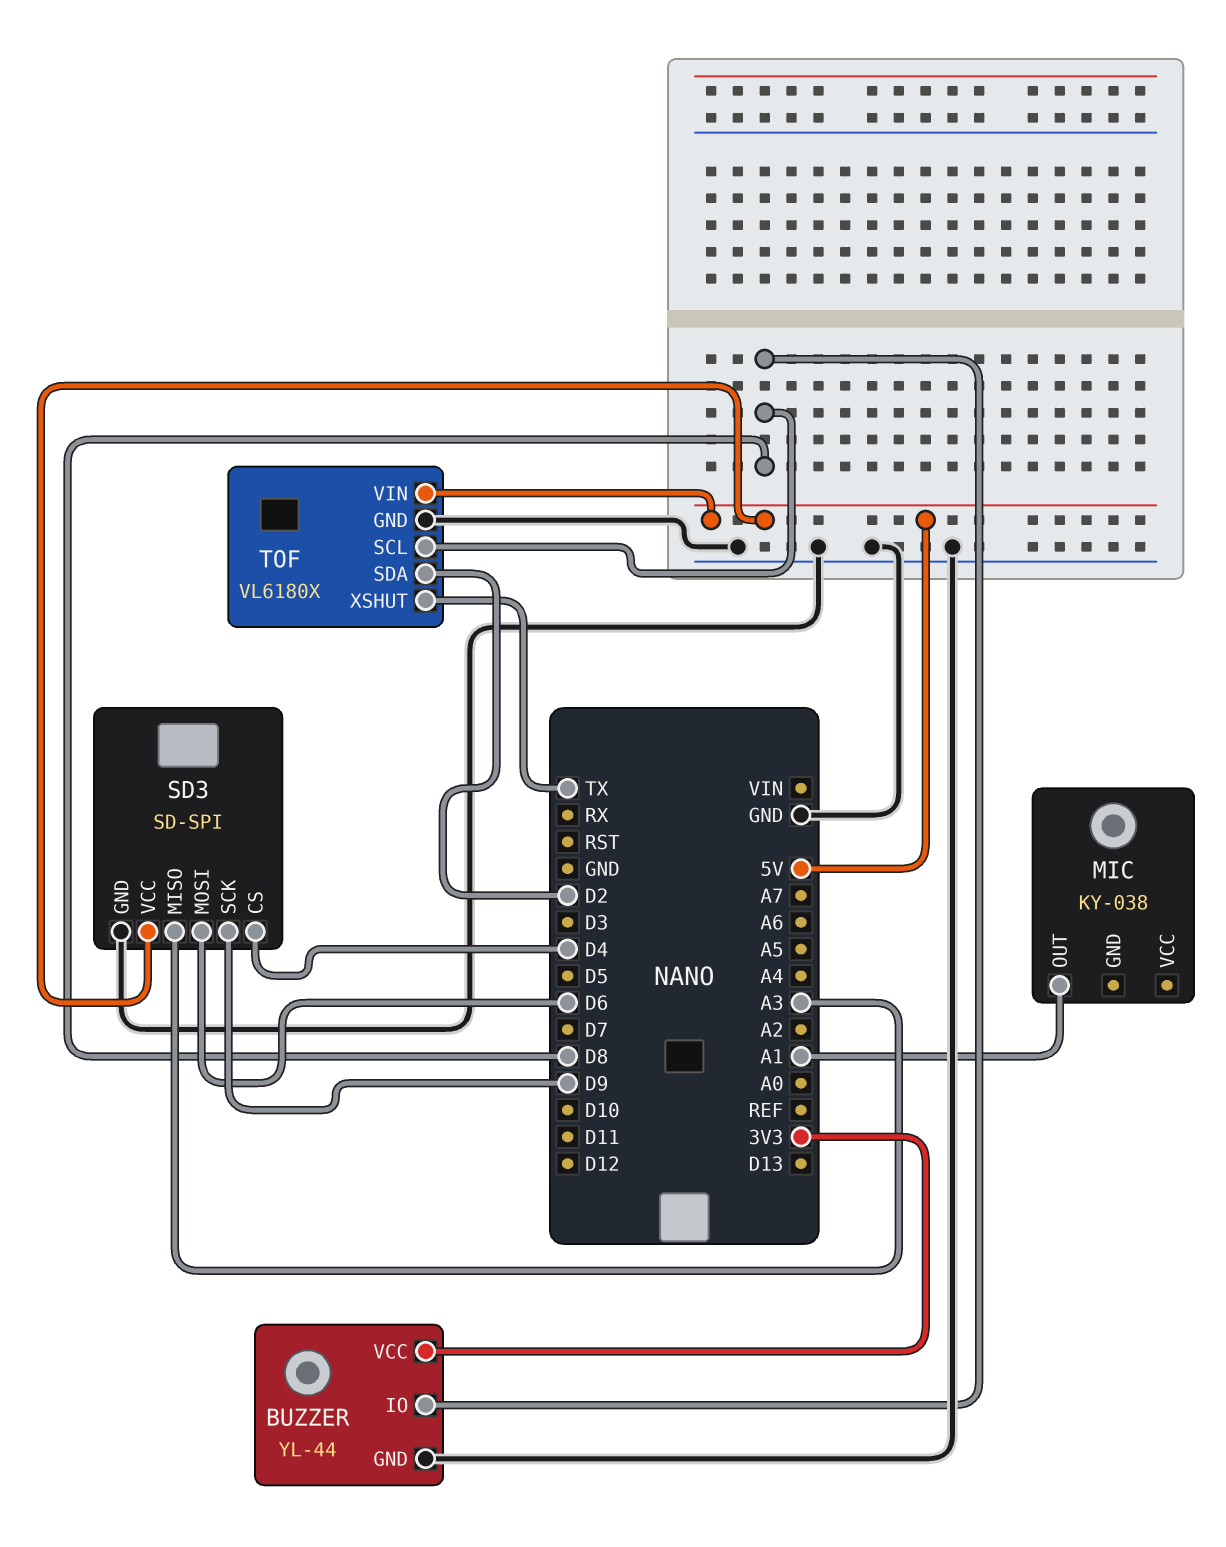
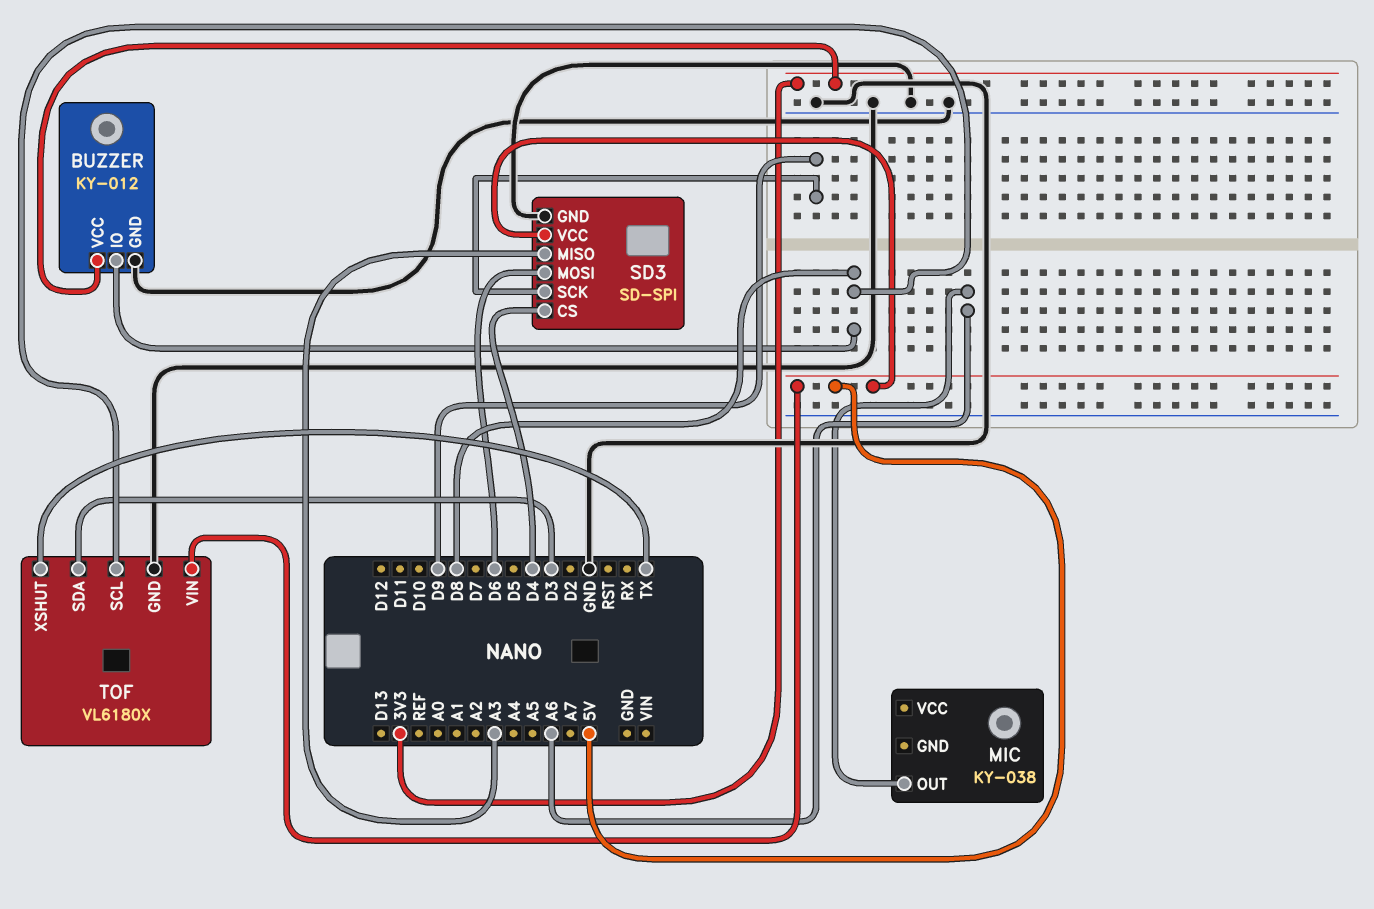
BUZZER: YL-44 -> KY-012
MIC pin OUT: A1 -> A6
TOF pin SDA: D2 -> D3

